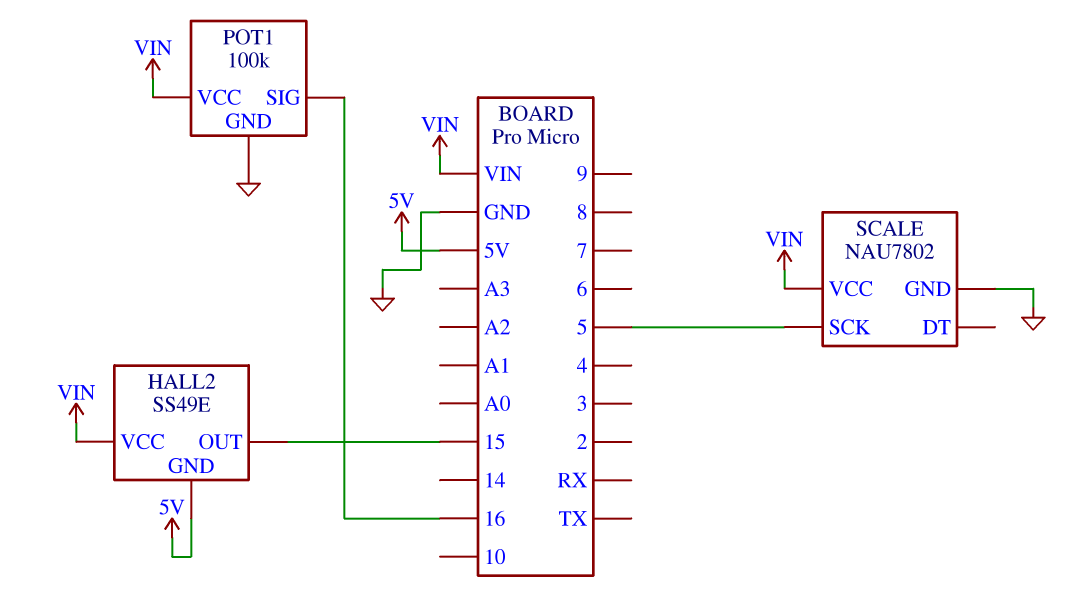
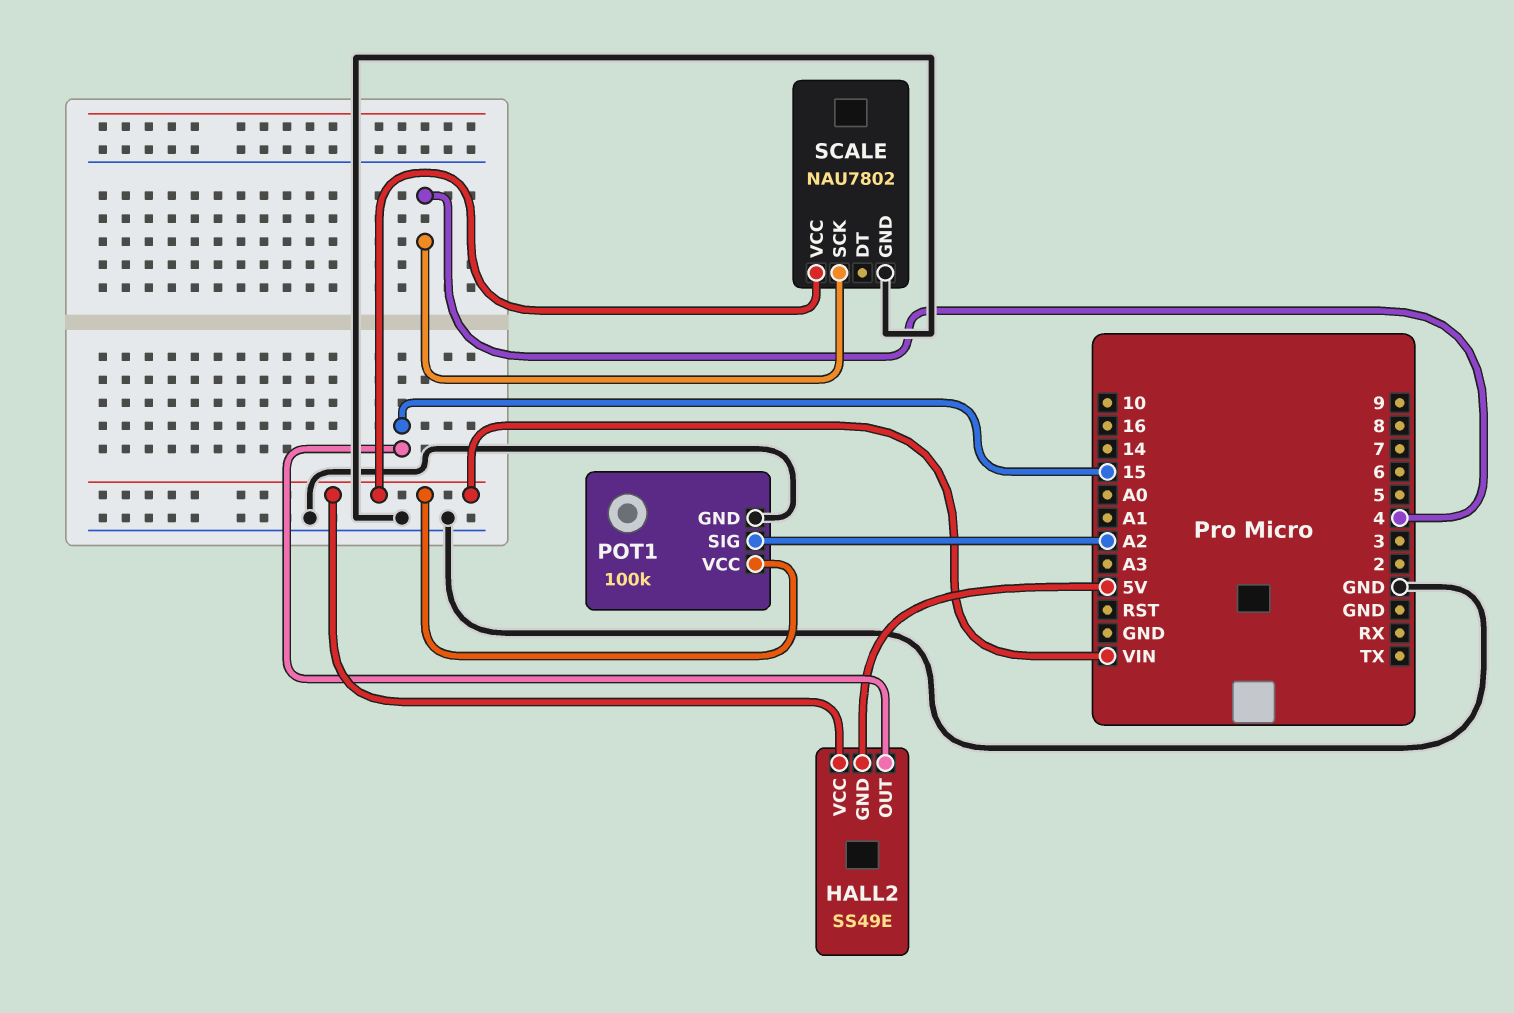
POT1 pin SIG: 16 -> A2
SCALE pin SCK: 5 -> 4

